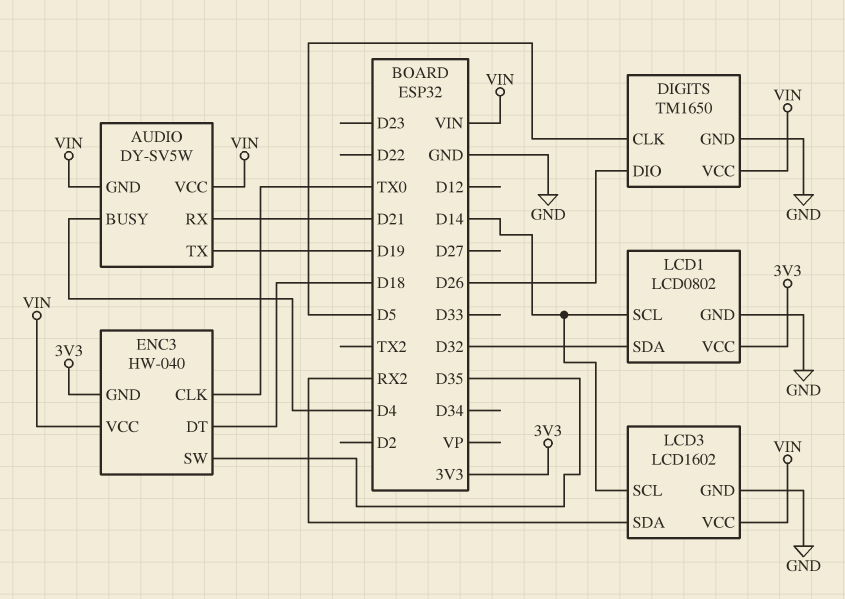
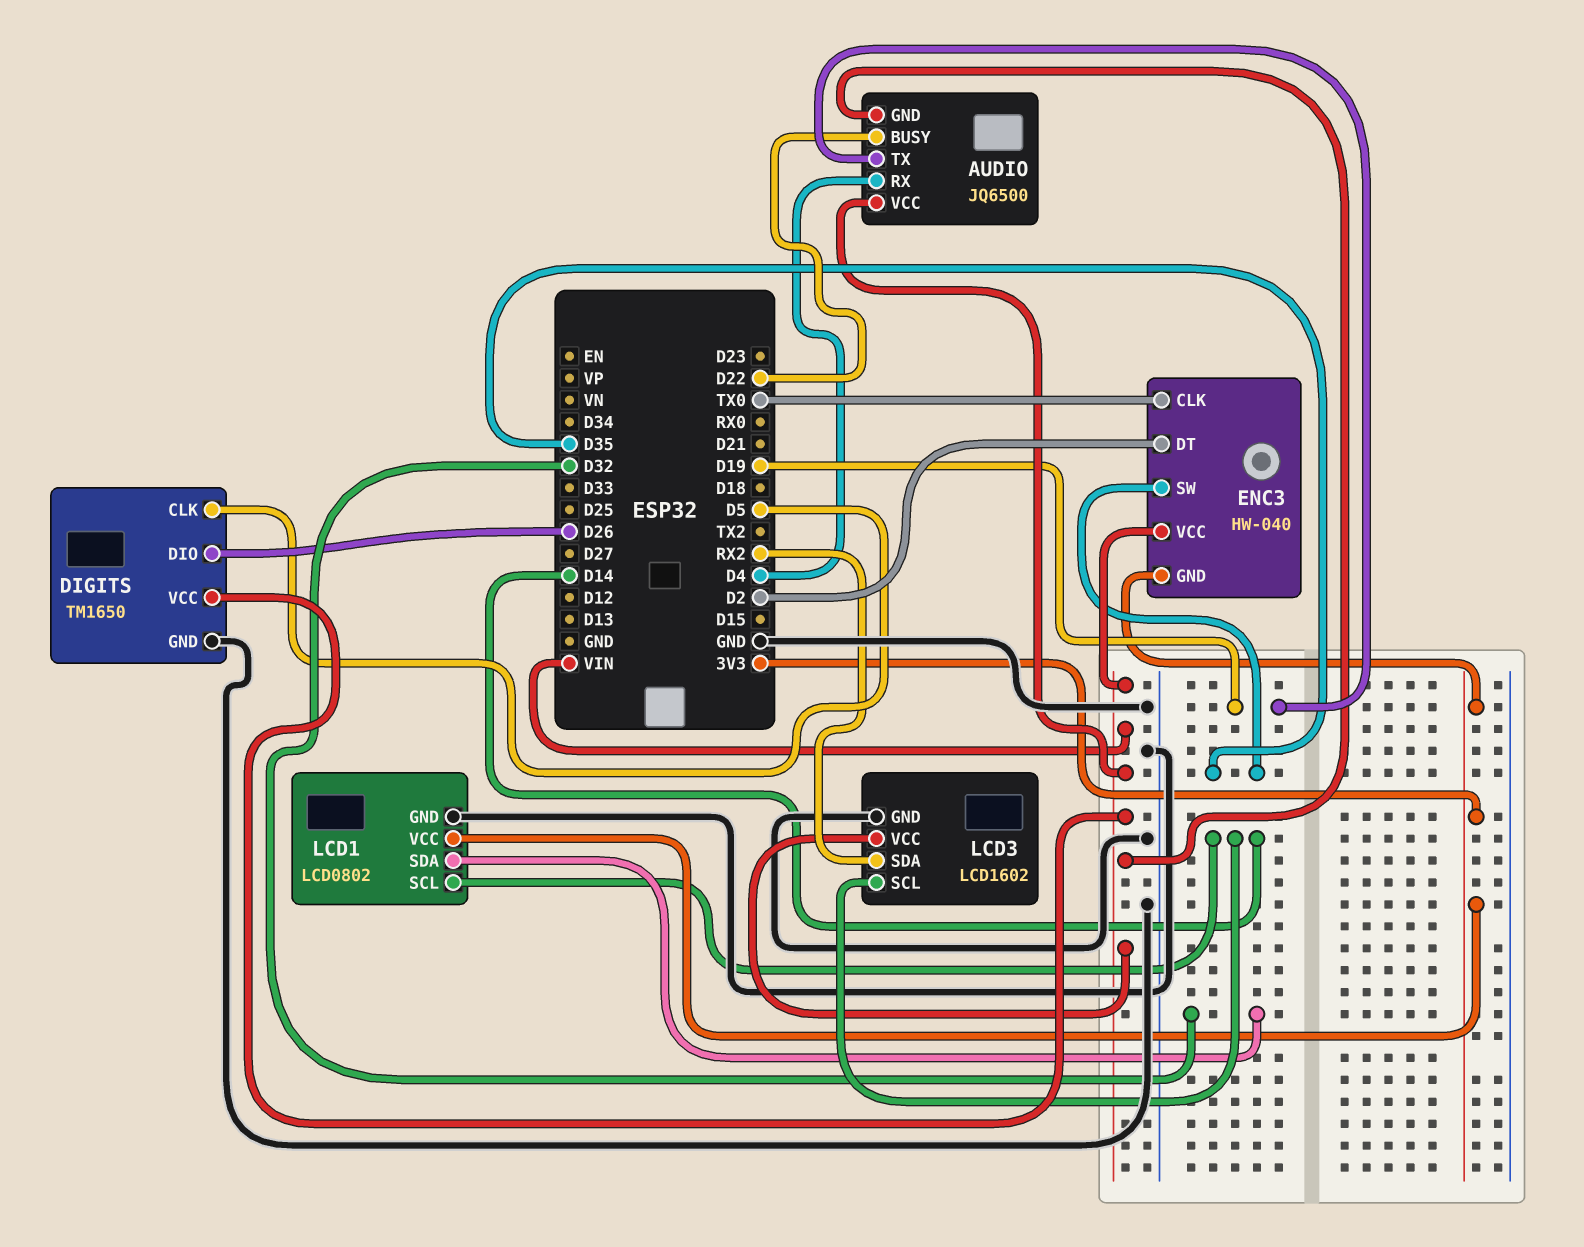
AUDIO: DY-SV5W -> JQ6500
AUDIO pin BUSY: D4 -> D22
AUDIO pin RX: D21 -> D4
ENC3 pin DT: D18 -> D2

